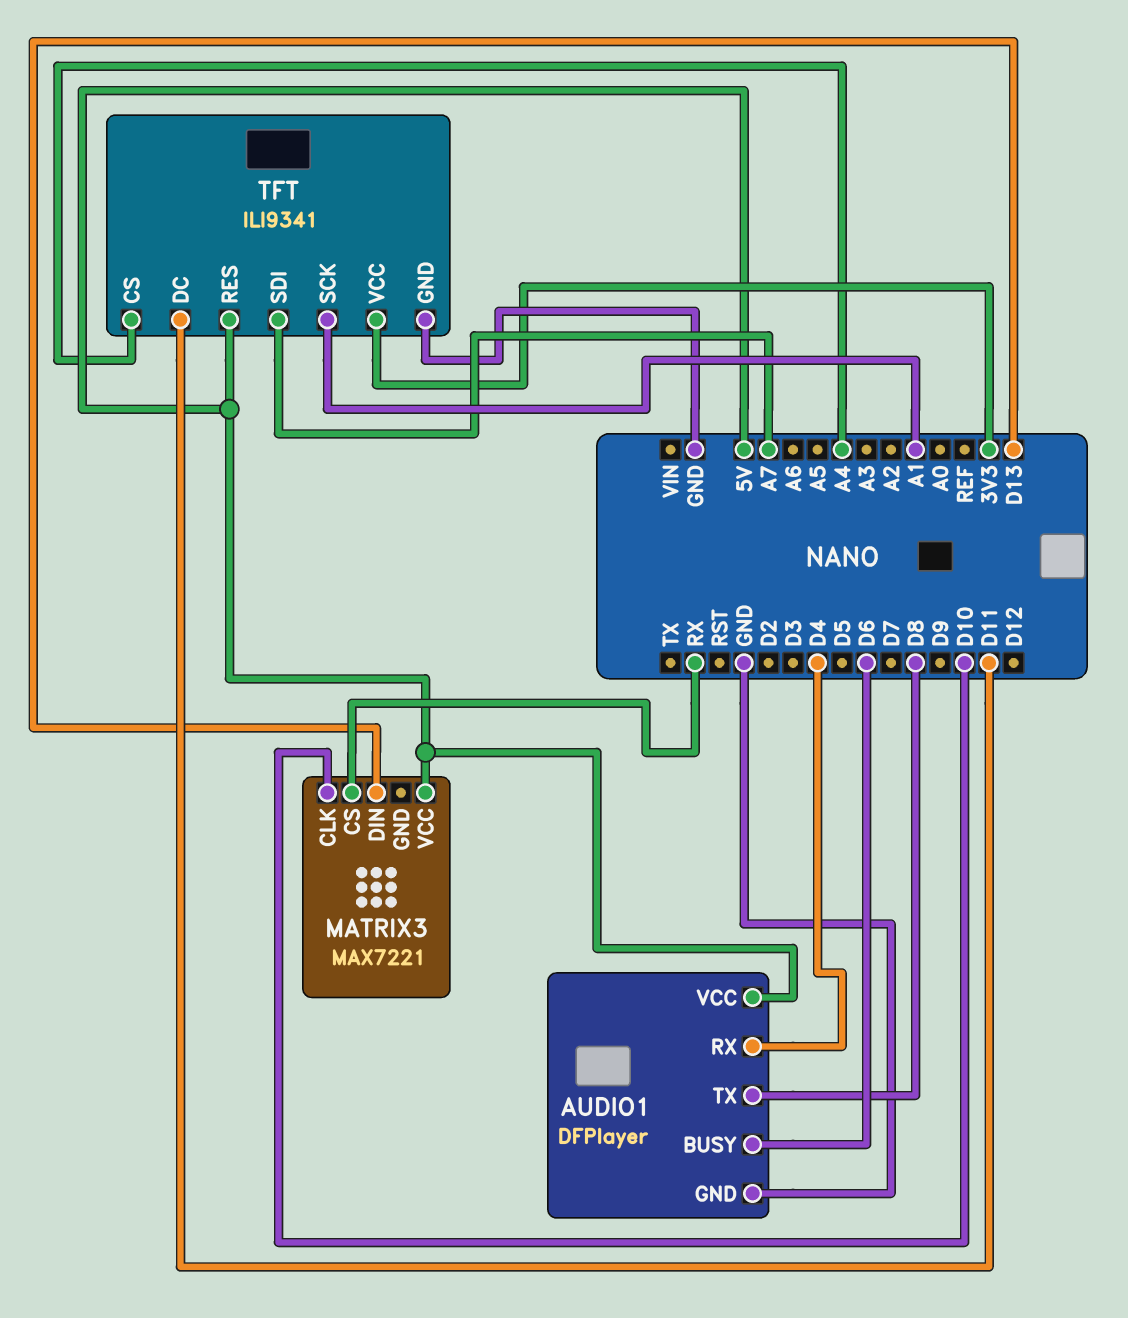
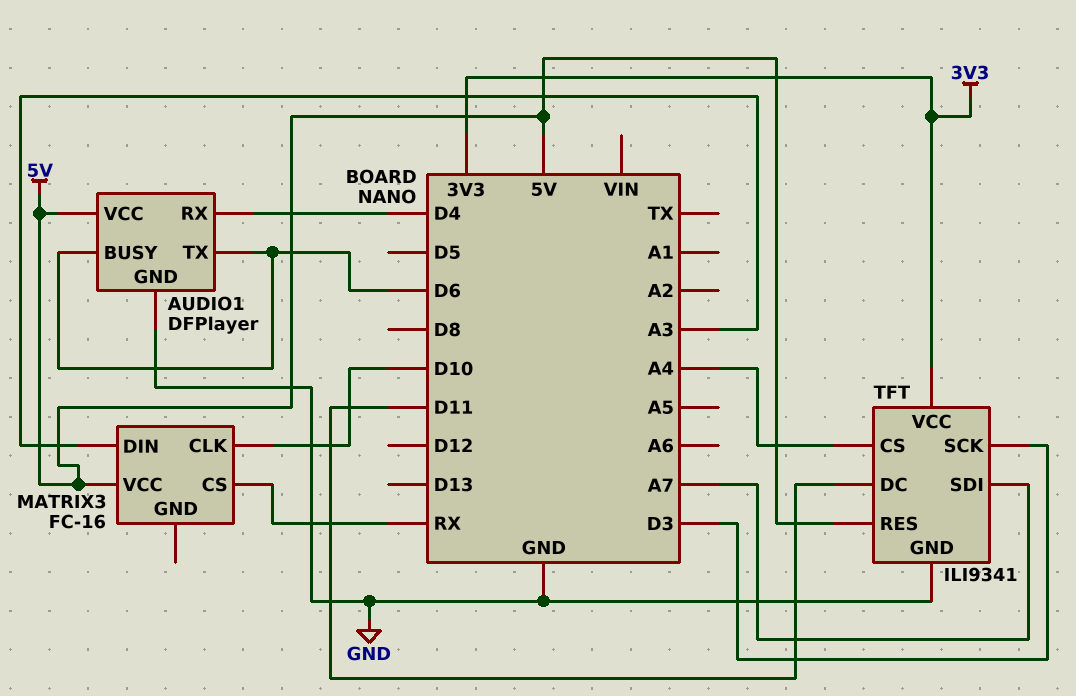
AUDIO1 pin TX: D8 -> D6
MATRIX3: MAX7221 -> FC-16
MATRIX3 pin DIN: D13 -> A3
TFT pin SCK: A1 -> D3

